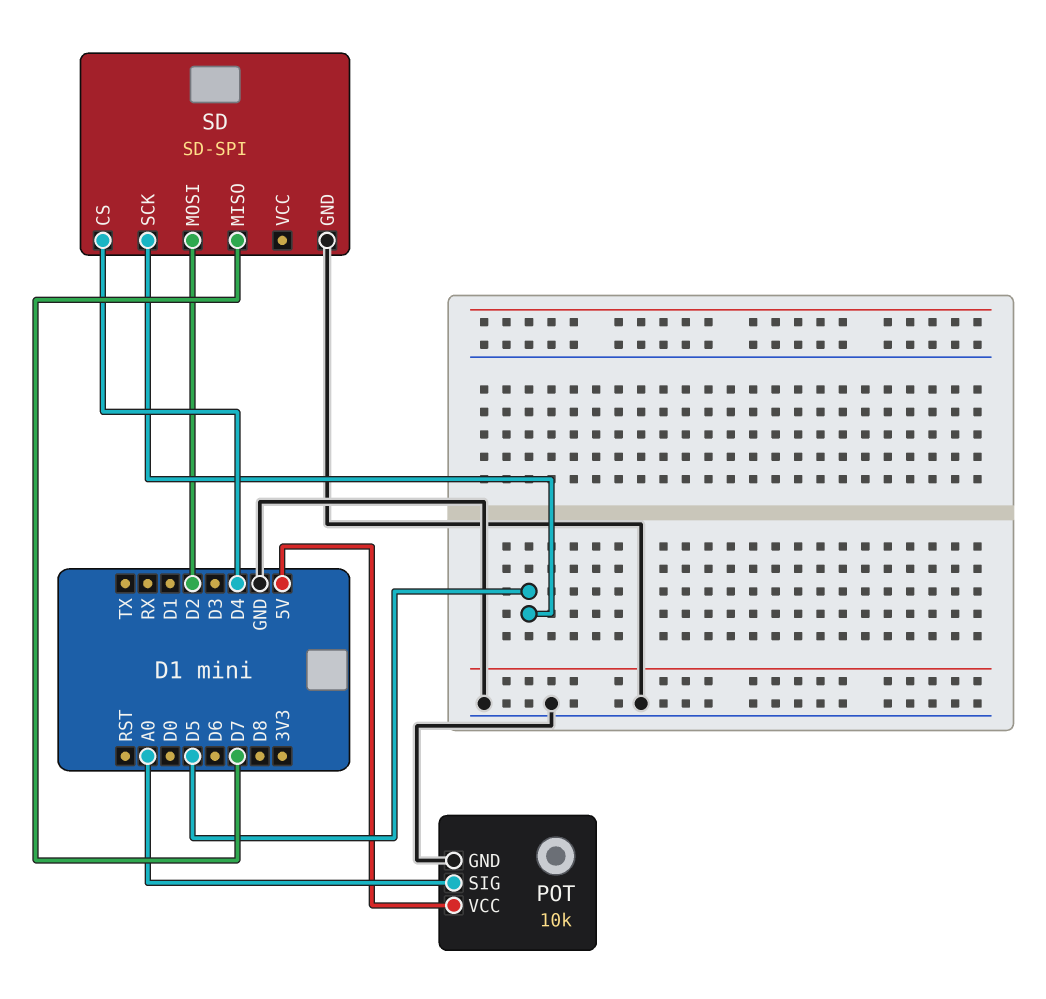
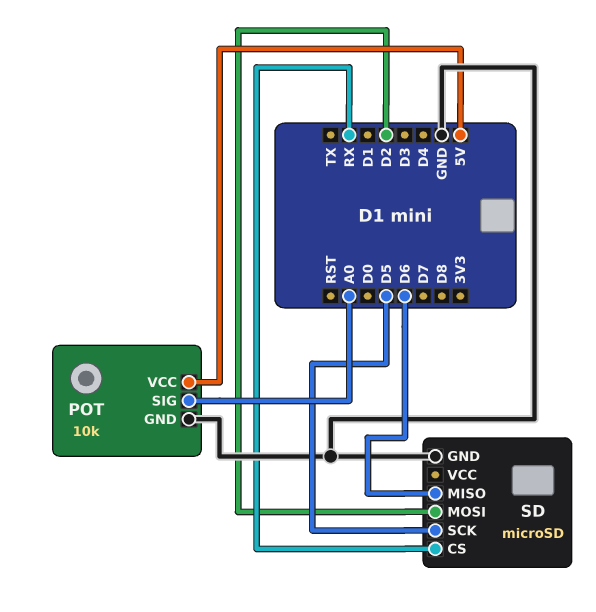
SD: SD-SPI -> microSD
SD pin CS: D4 -> RX
SD pin MISO: D7 -> D6

